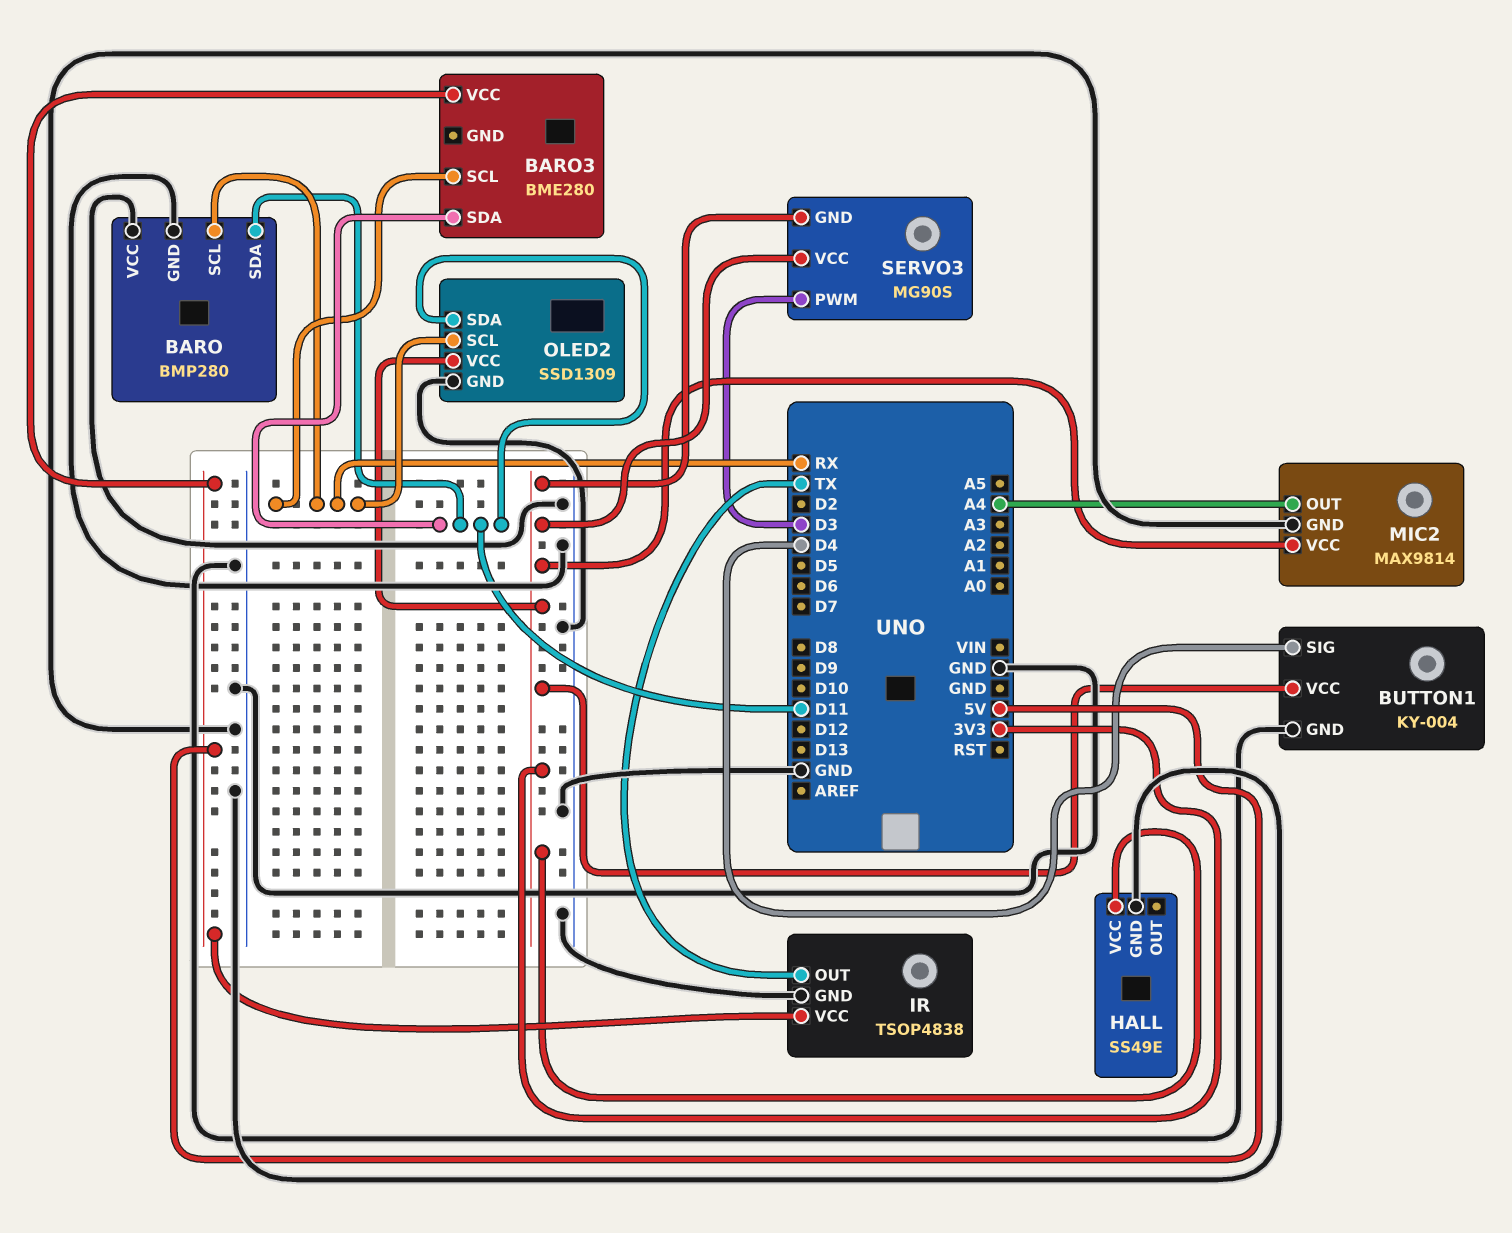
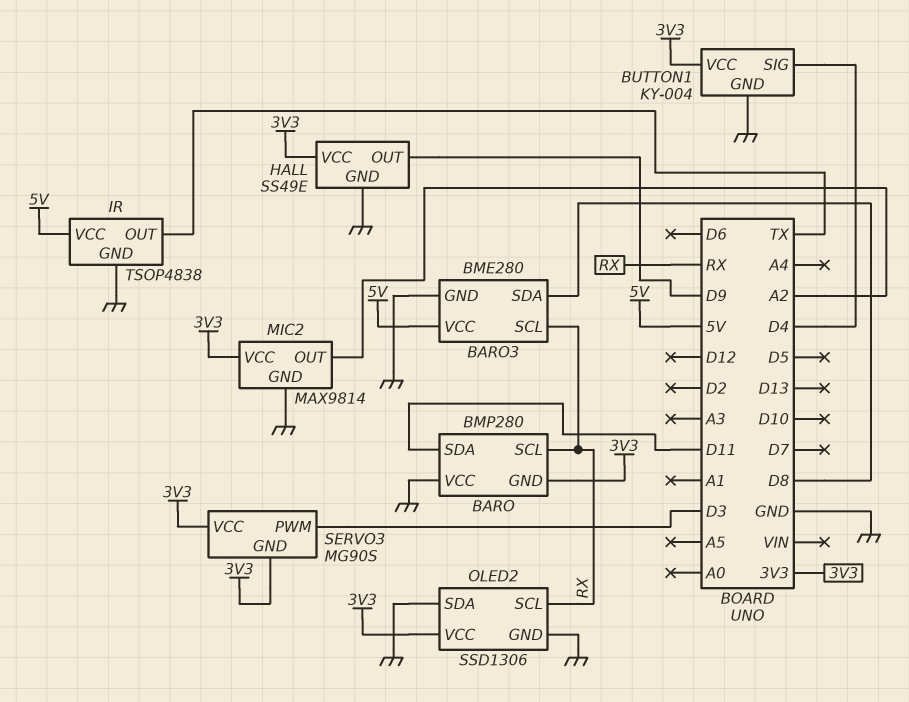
BARO pin GND: GND -> 3V3
BARO3 pin GND: none -> GND
BARO3 pin SDA: D11 -> D8
HALL pin OUT: none -> D9
MIC2 pin OUT: A4 -> A2
OLED2: SSD1309 -> SSD1306
OLED2 pin SDA: D11 -> GND

